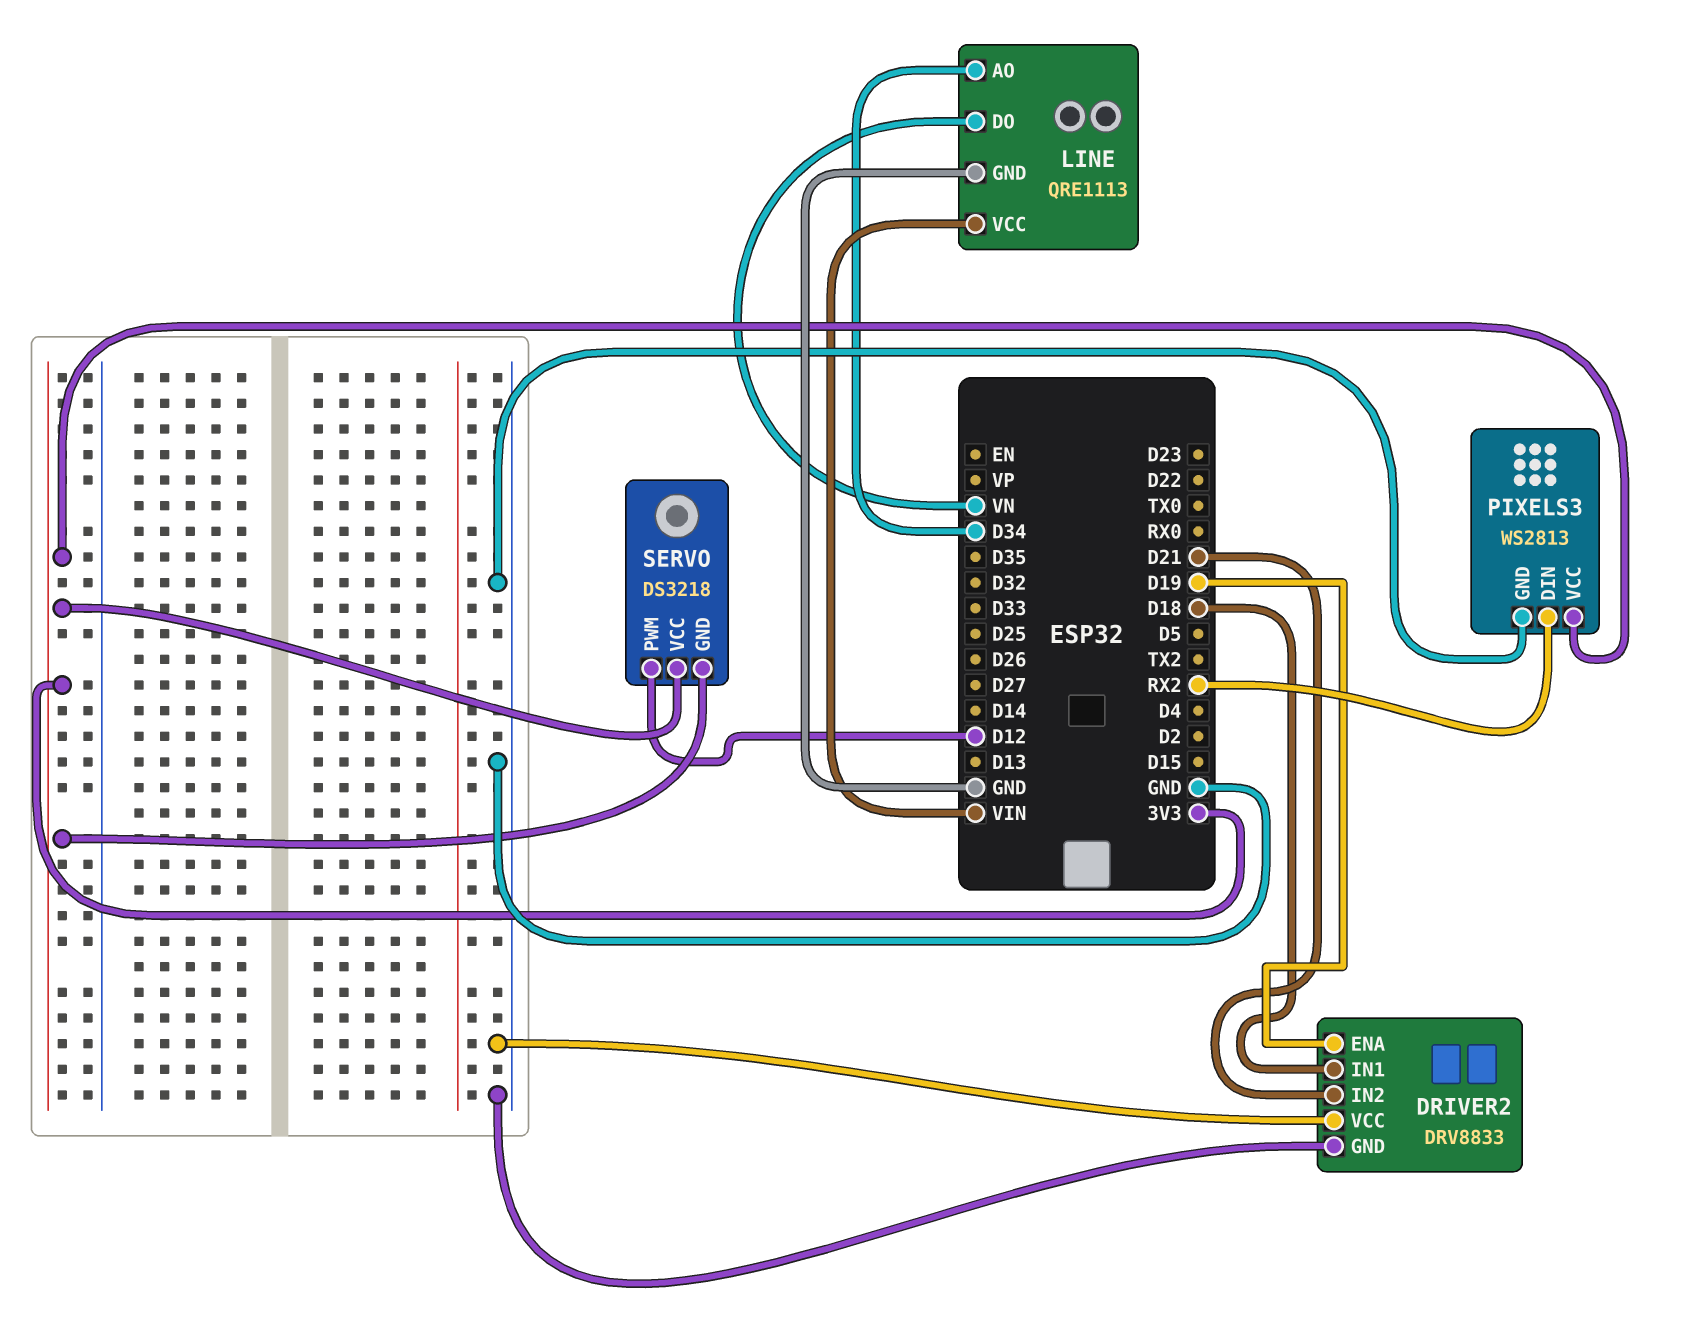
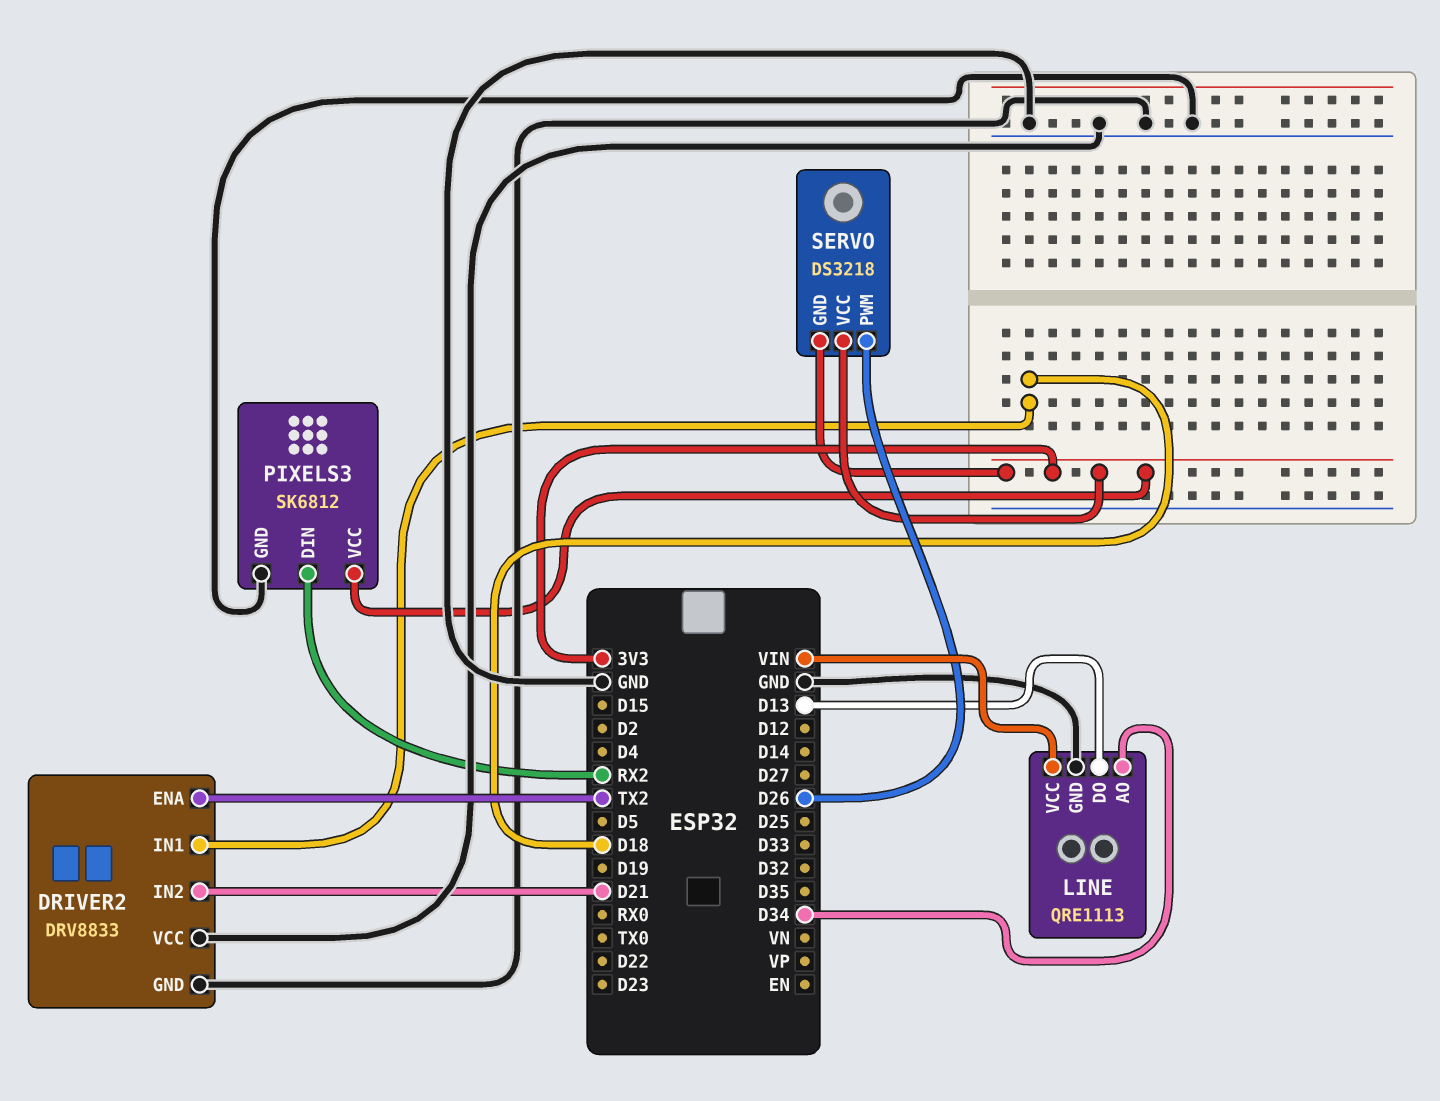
DRIVER2 pin ENA: D19 -> TX2
LINE pin DO: VN -> D13
PIXELS3: WS2813 -> SK6812
SERVO pin PWM: D12 -> D26

